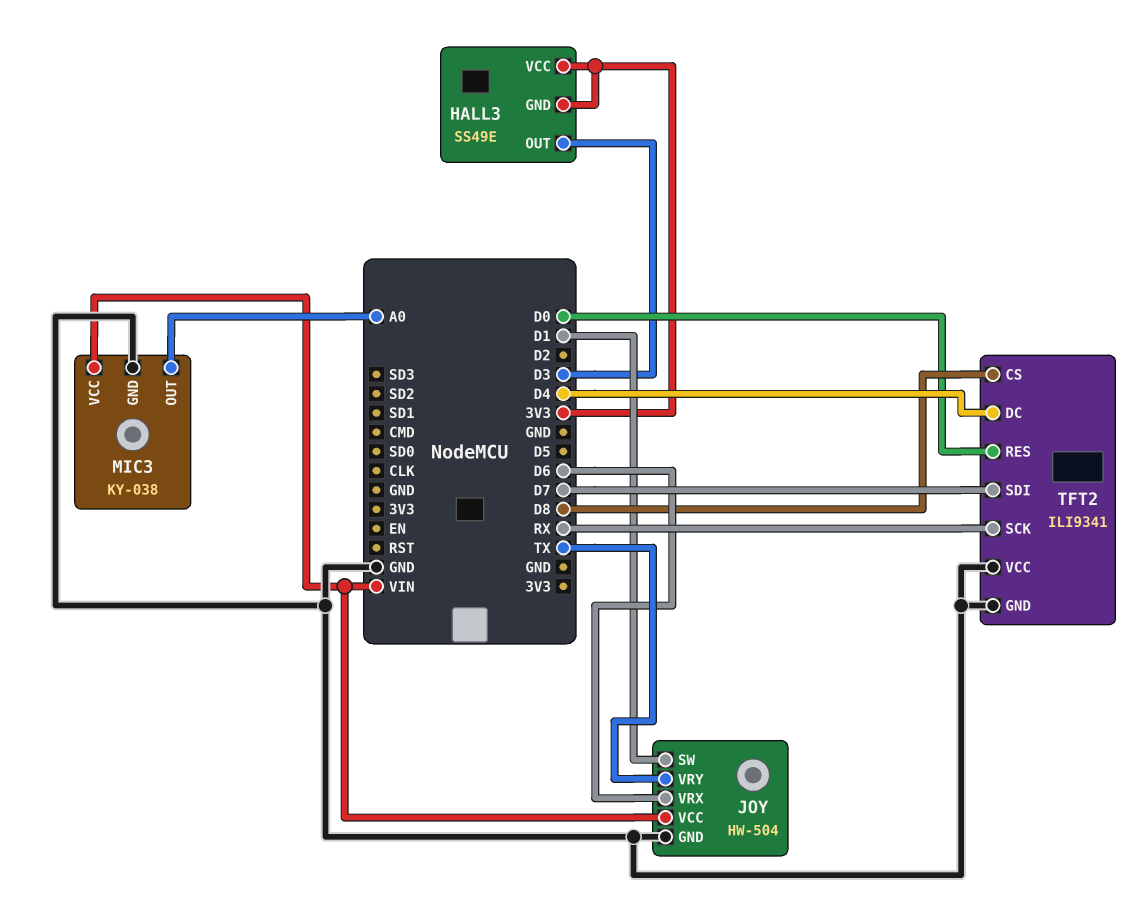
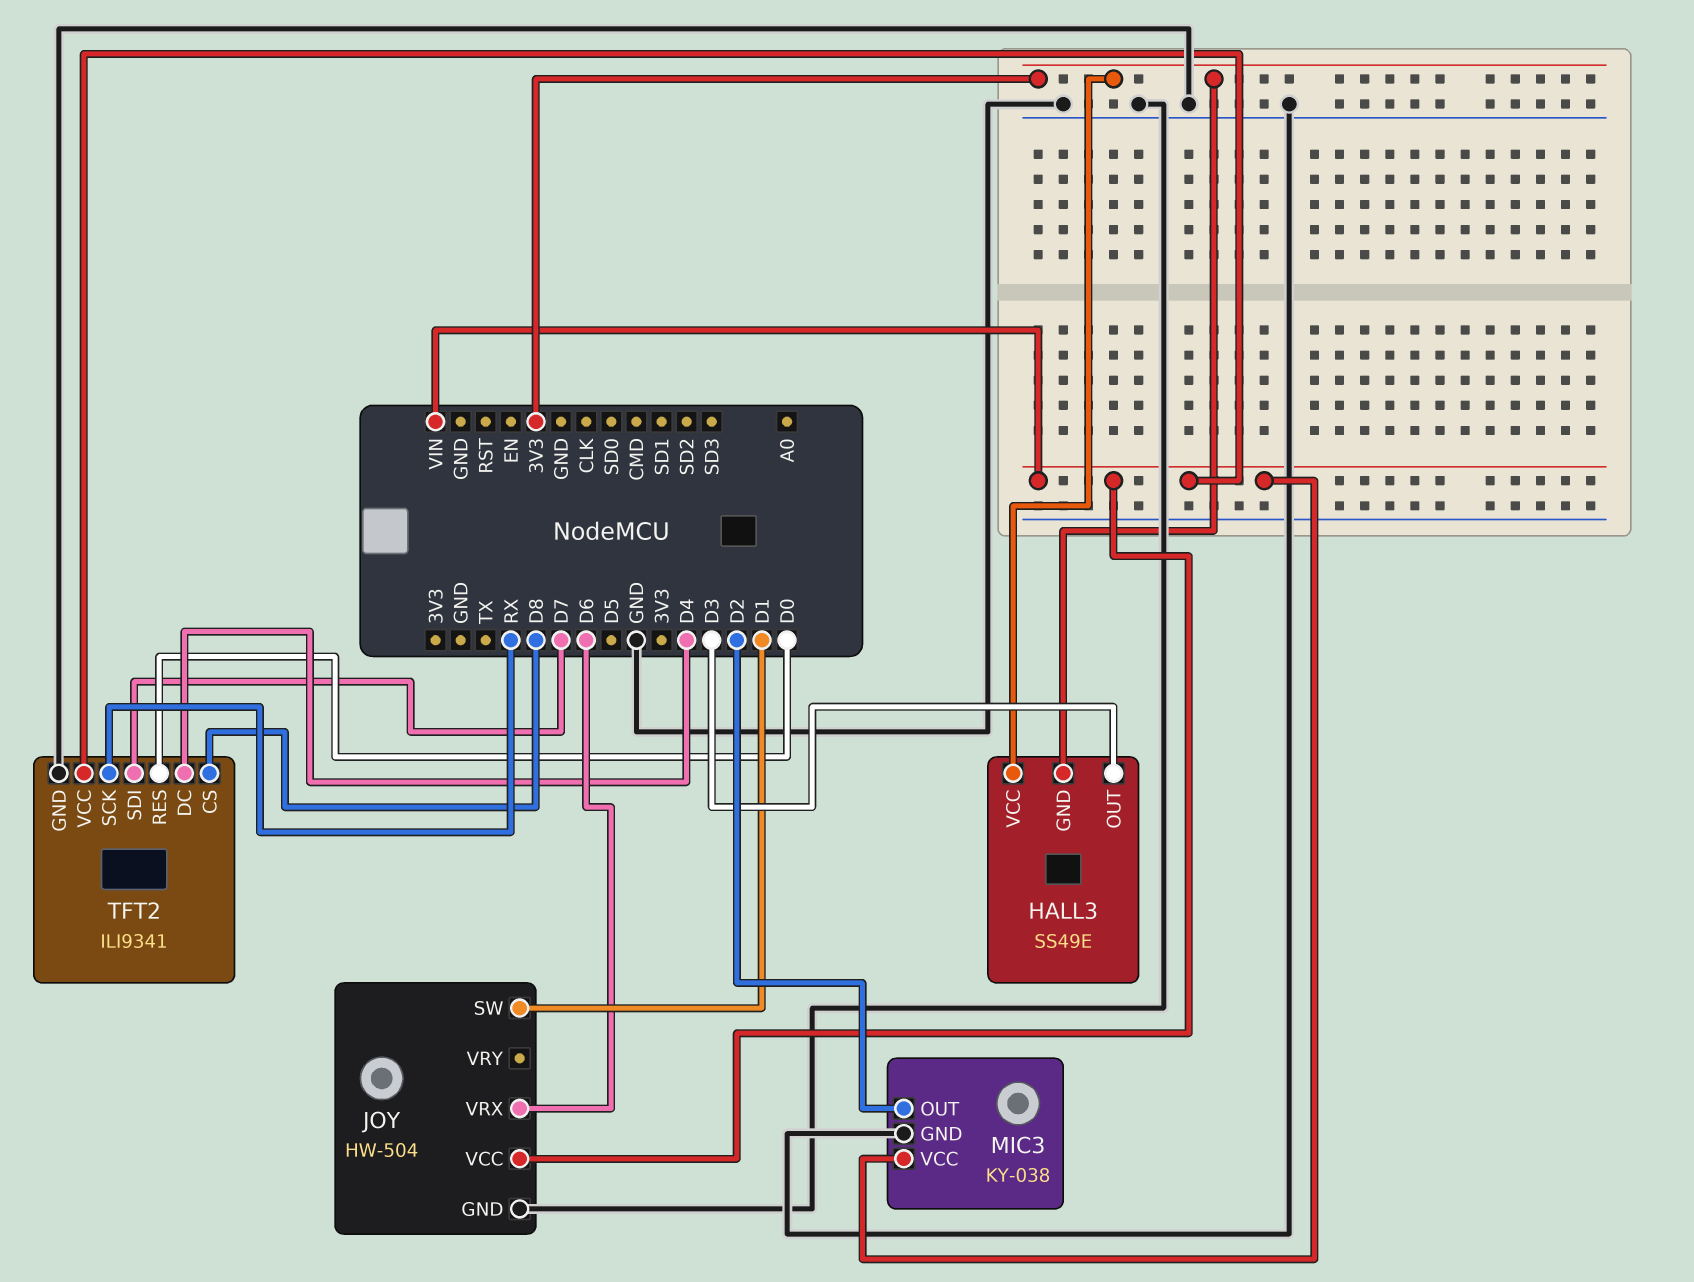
JOY pin VRY: TX -> none
MIC3 pin OUT: A0 -> D2
TFT2 pin VCC: GND -> VIN

